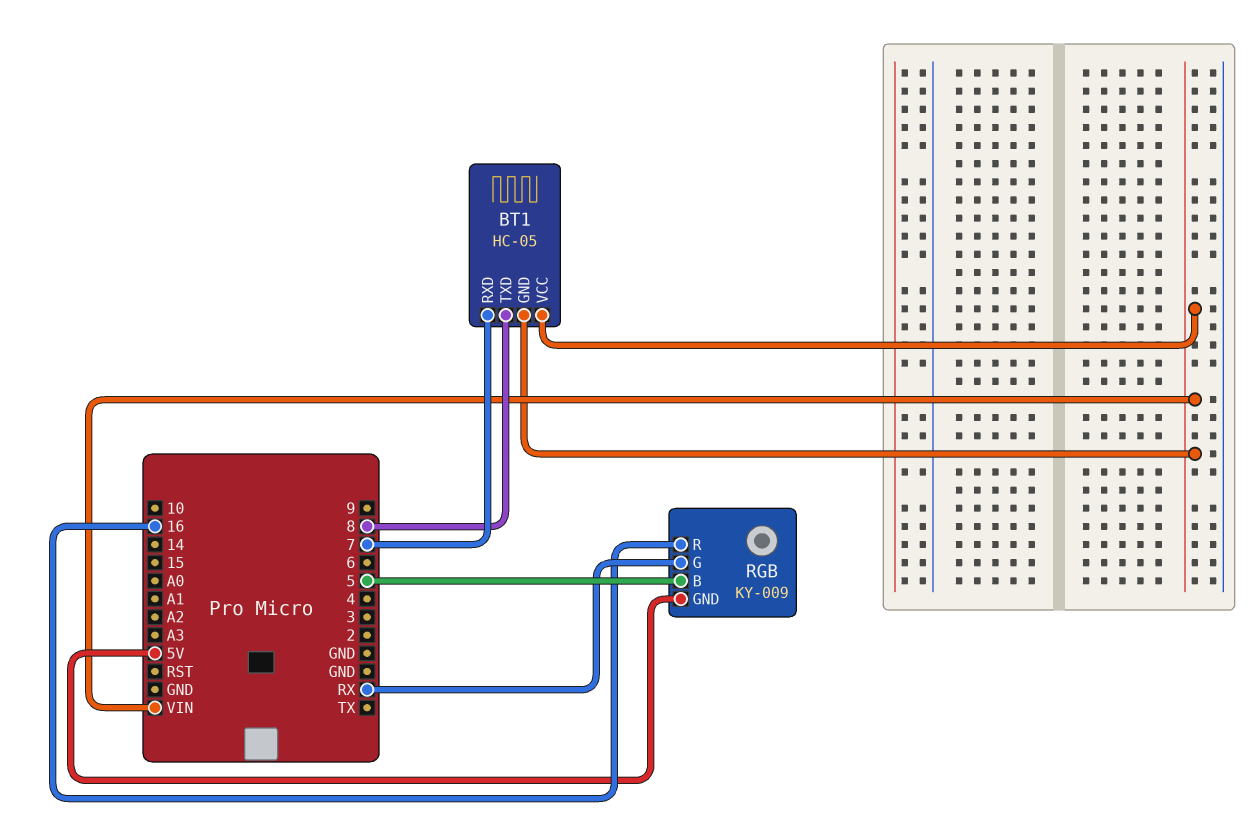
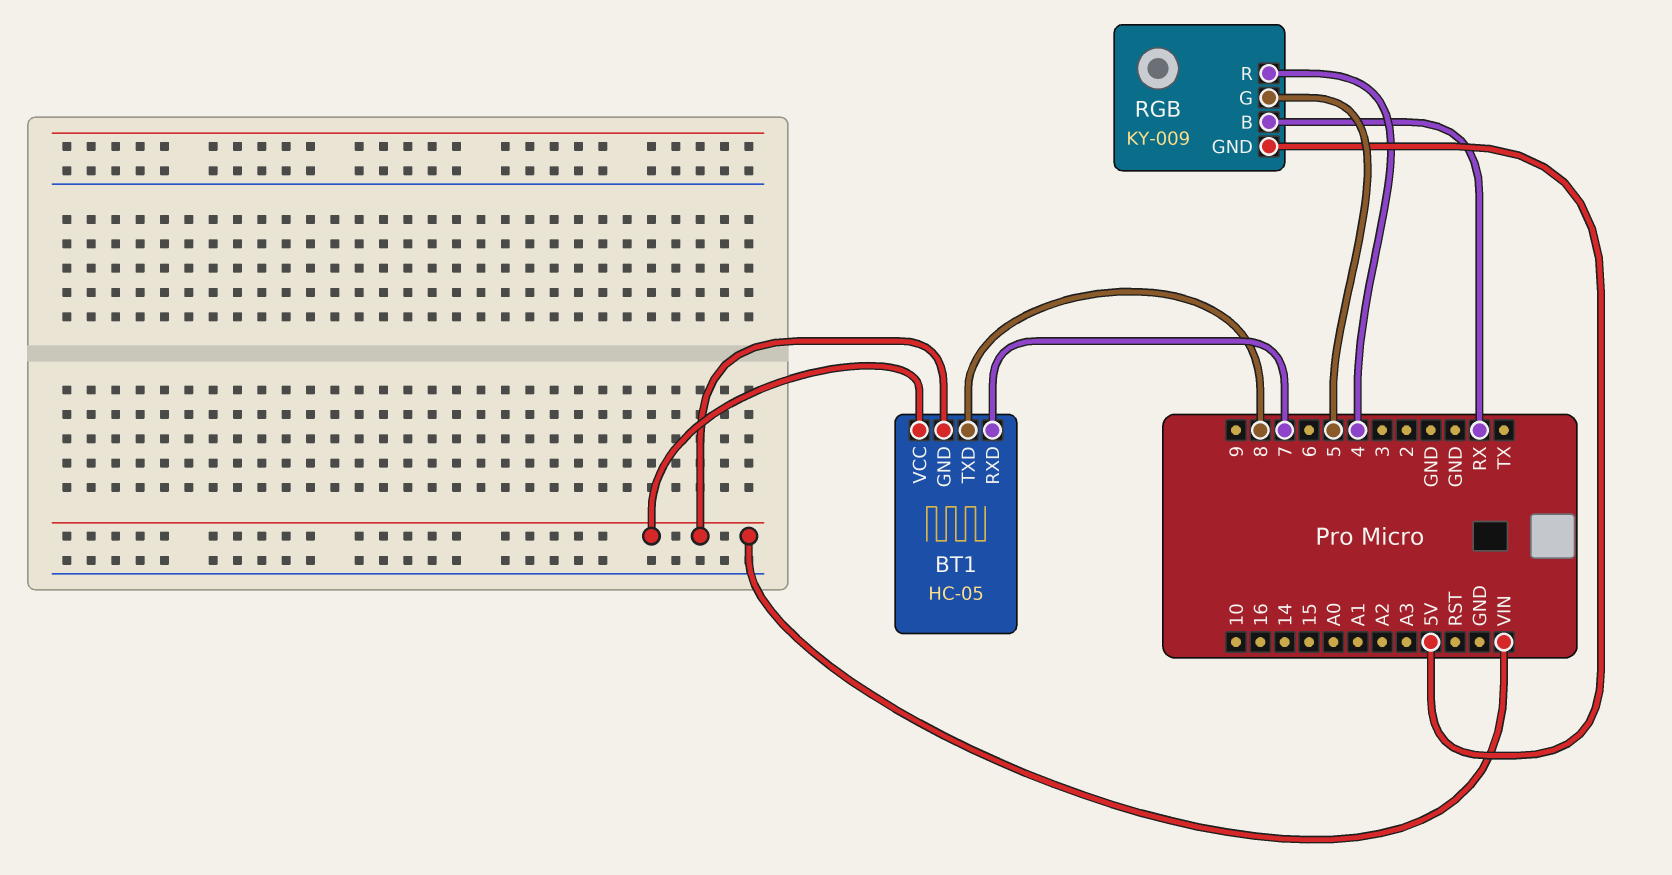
RGB pin B: 5 -> RX
RGB pin G: RX -> 5
RGB pin R: 16 -> 4

